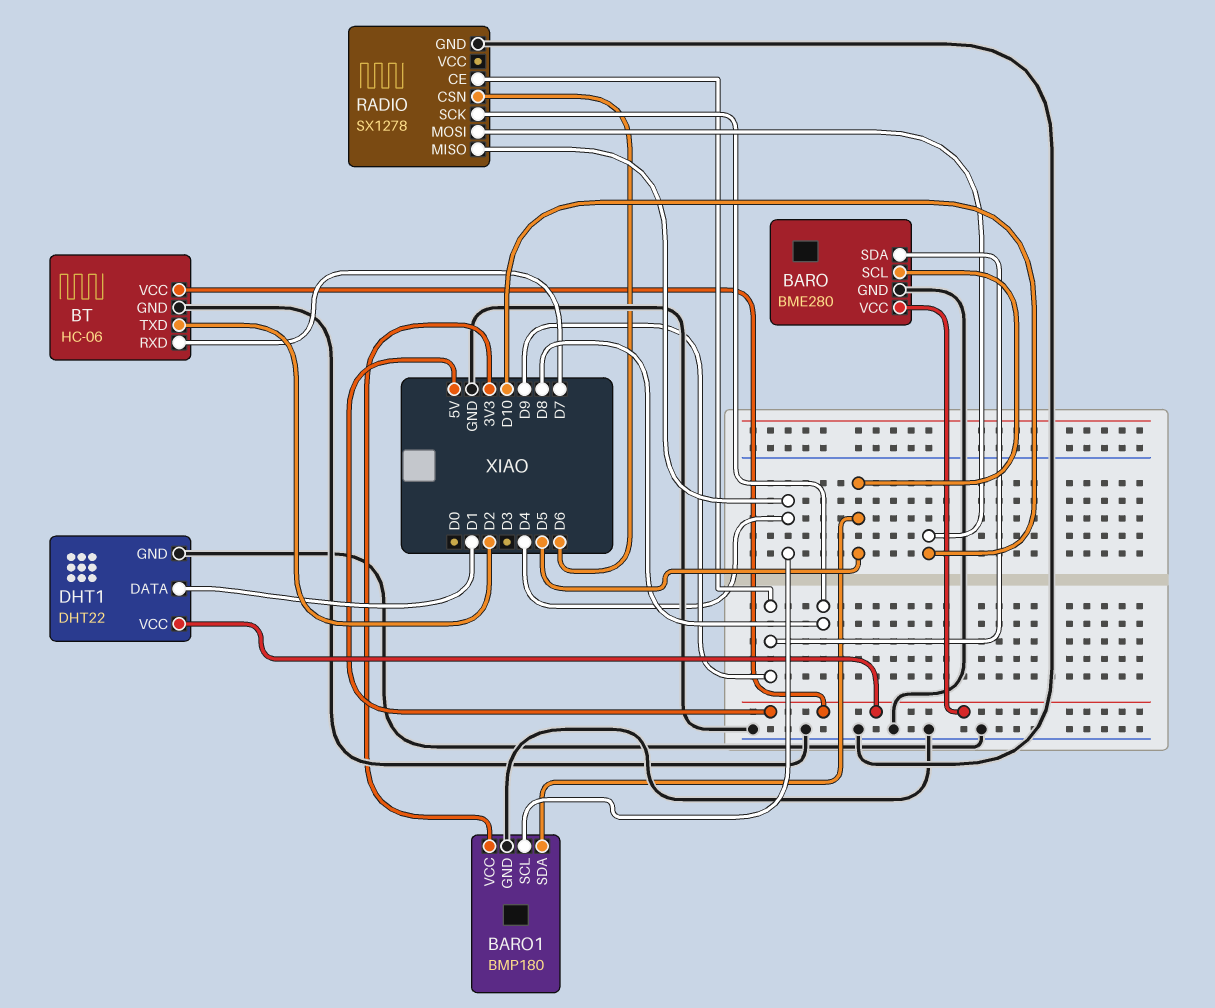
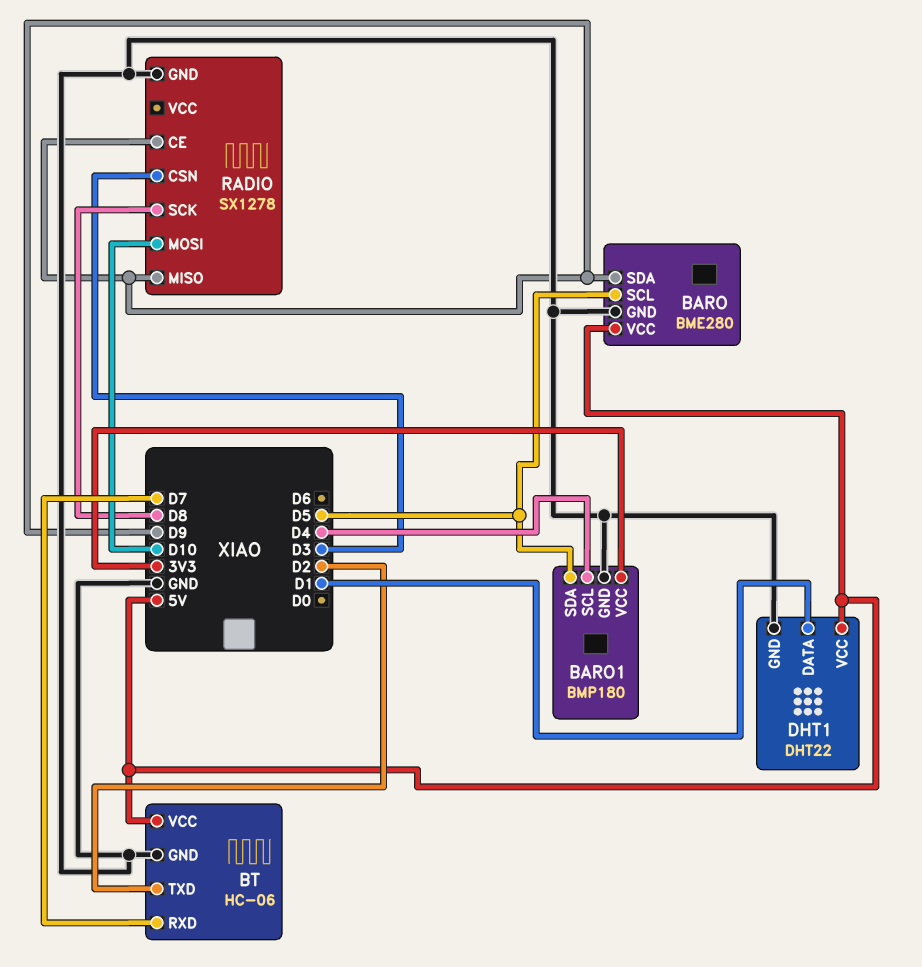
RADIO pin CSN: D6 -> D3
RADIO pin MISO: D4 -> D9

